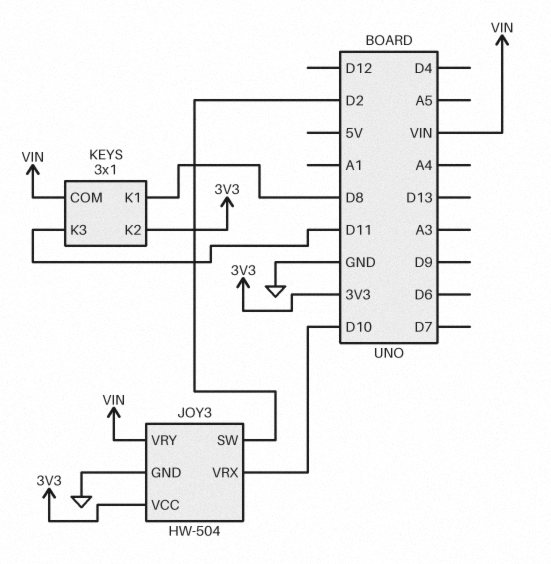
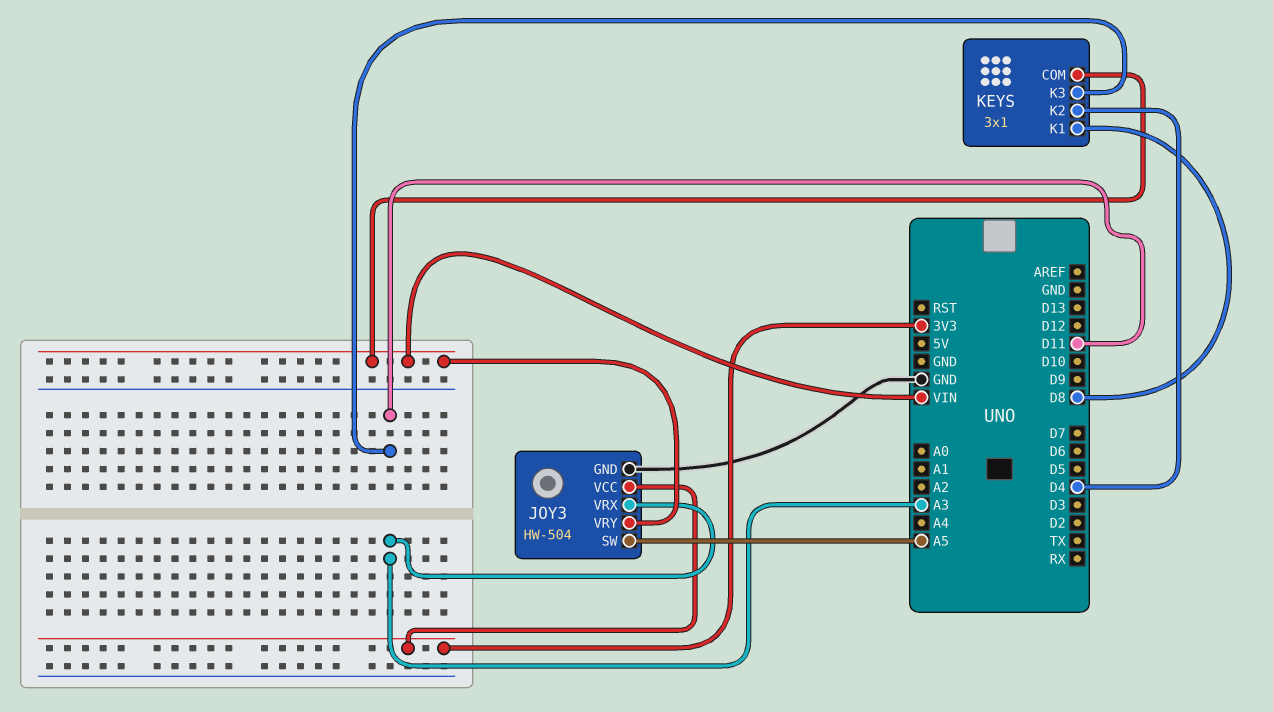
JOY3 pin SW: D2 -> A5
JOY3 pin VRX: D10 -> A3
KEYS pin K2: 3V3 -> D4

